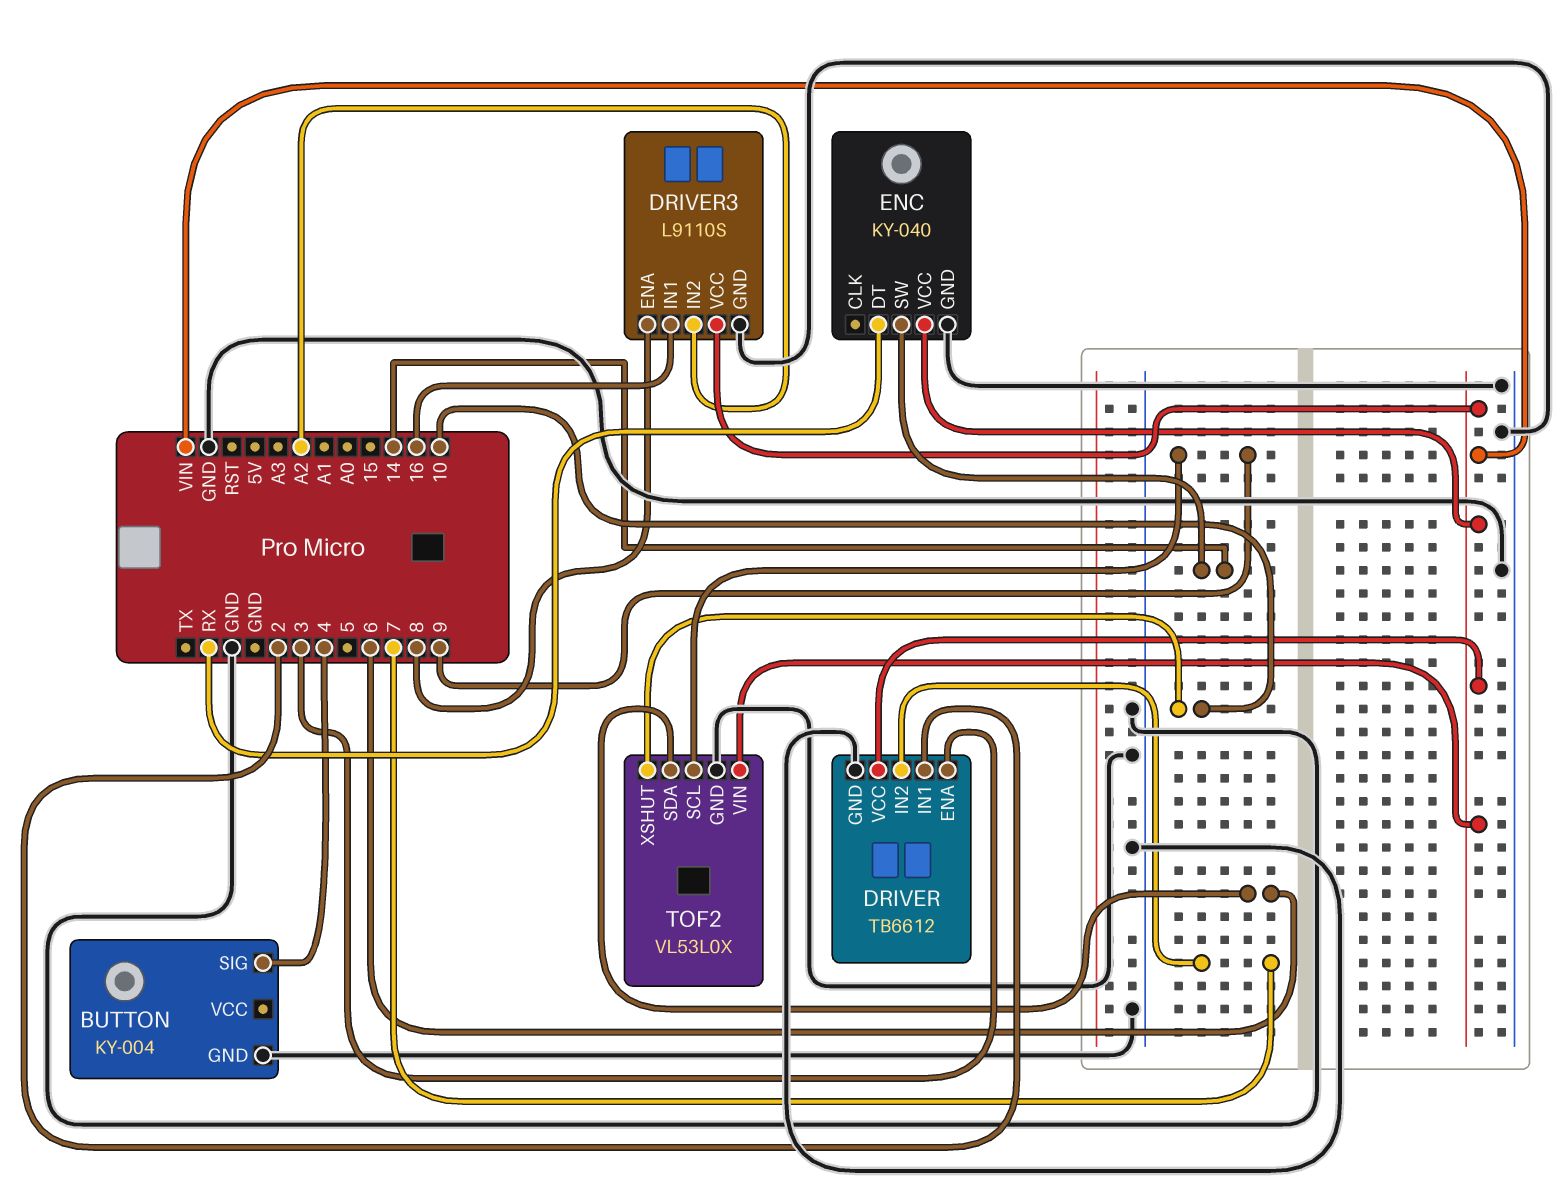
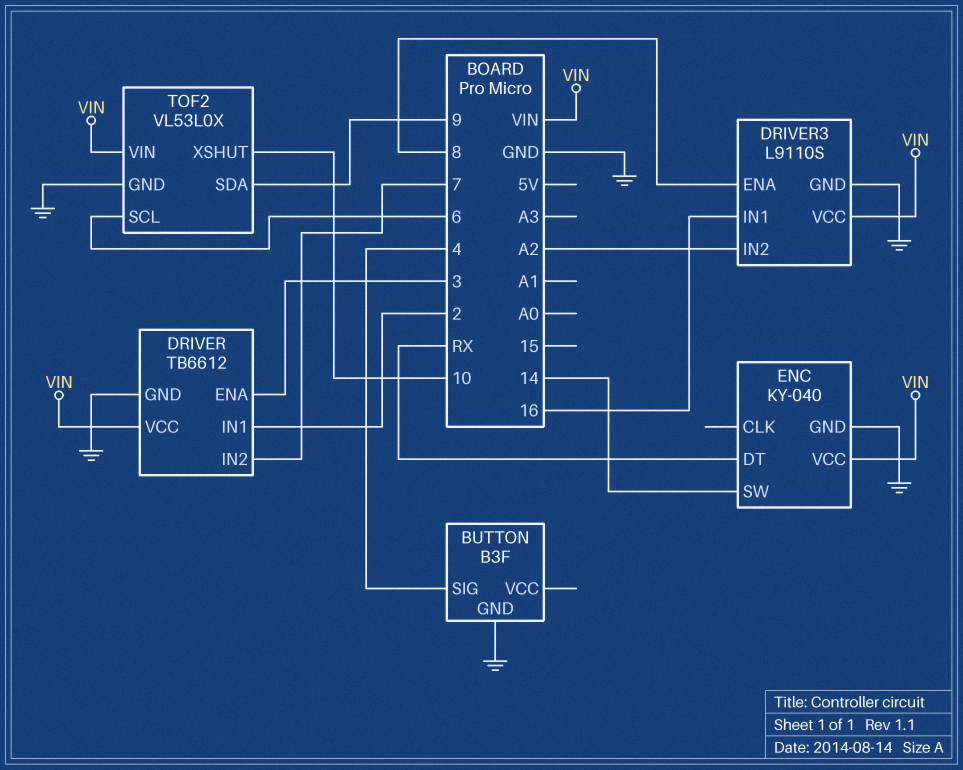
BUTTON: KY-004 -> B3F
TOF2 pin SCL: 9 -> 6
TOF2 pin SDA: 6 -> 9

